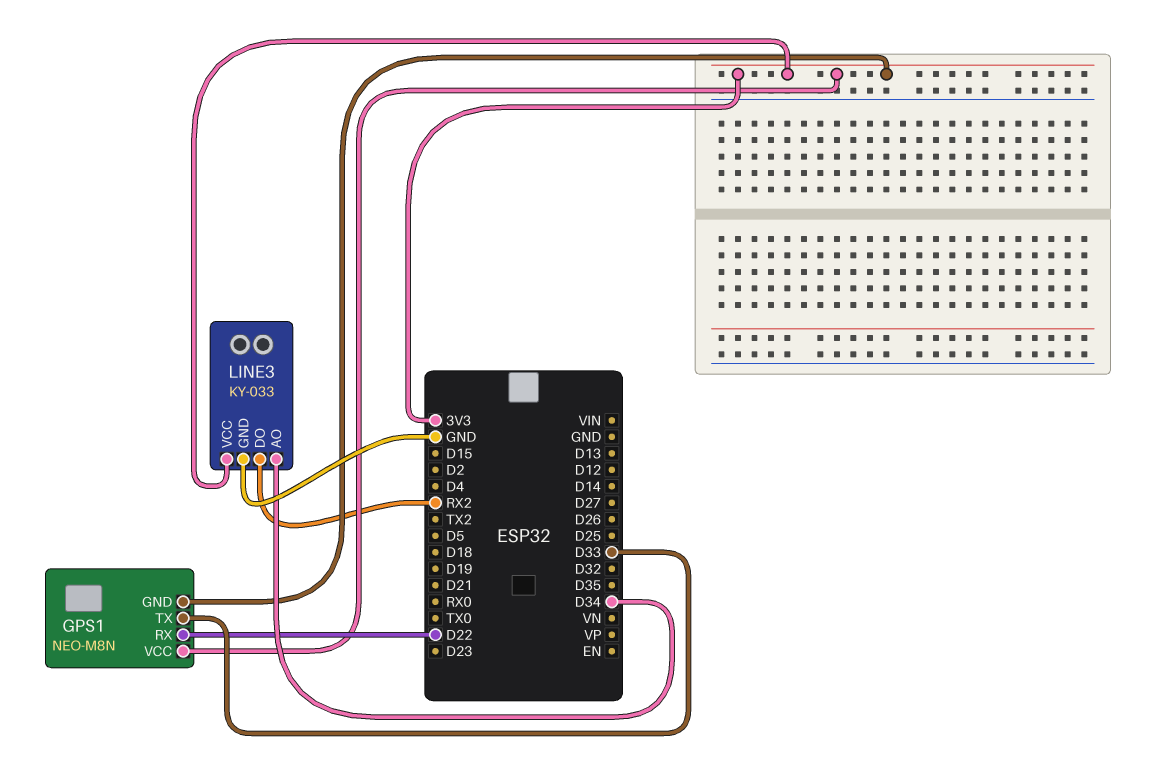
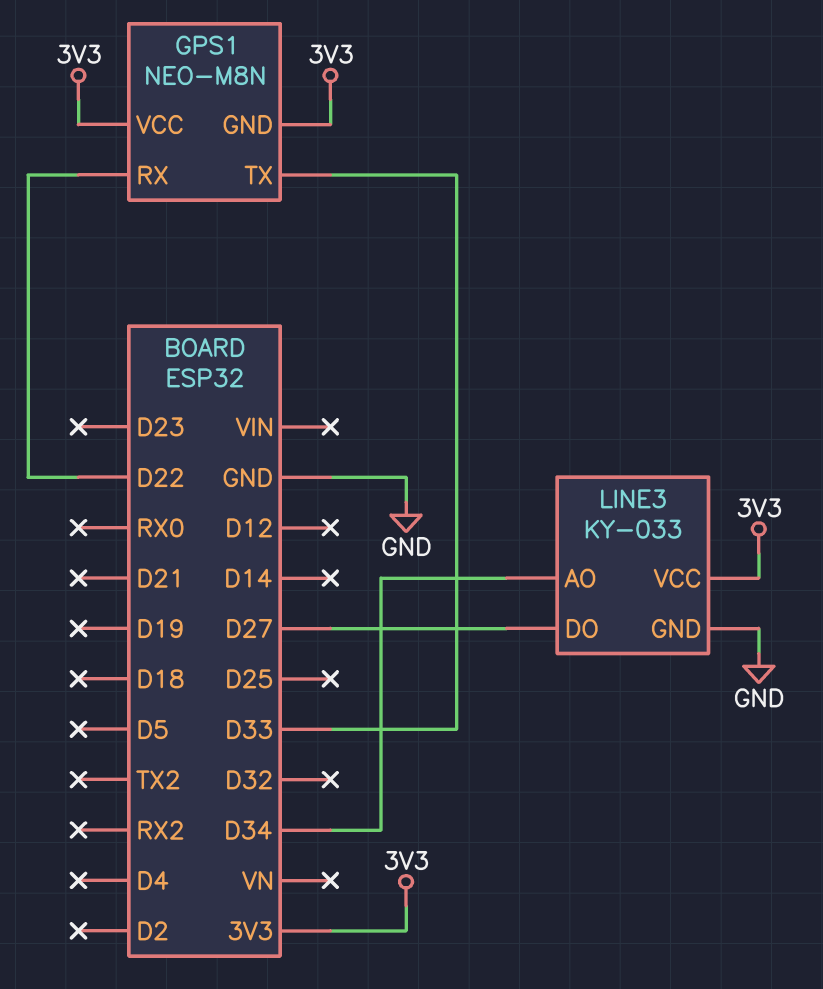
LINE3 pin DO: RX2 -> D27

